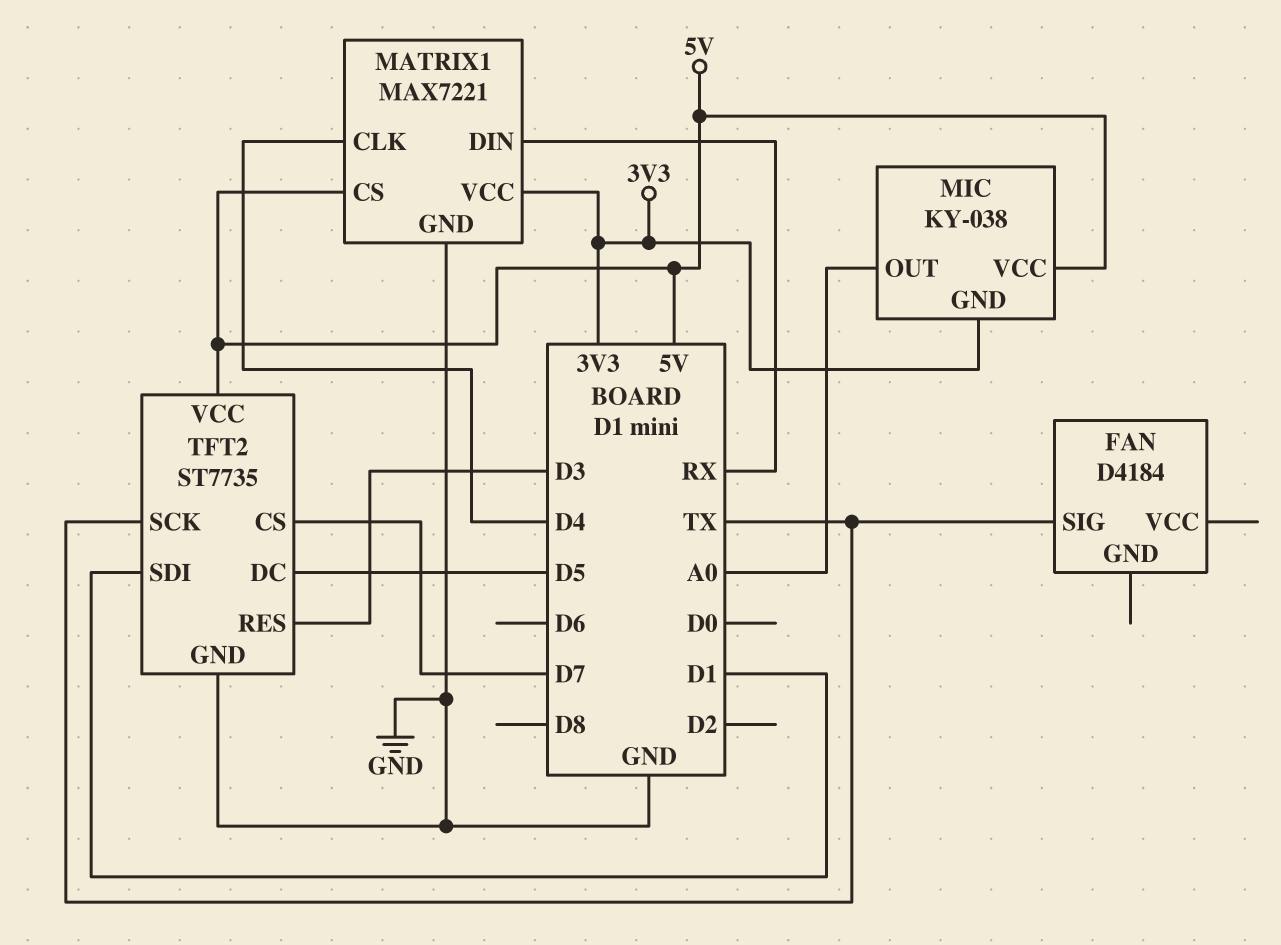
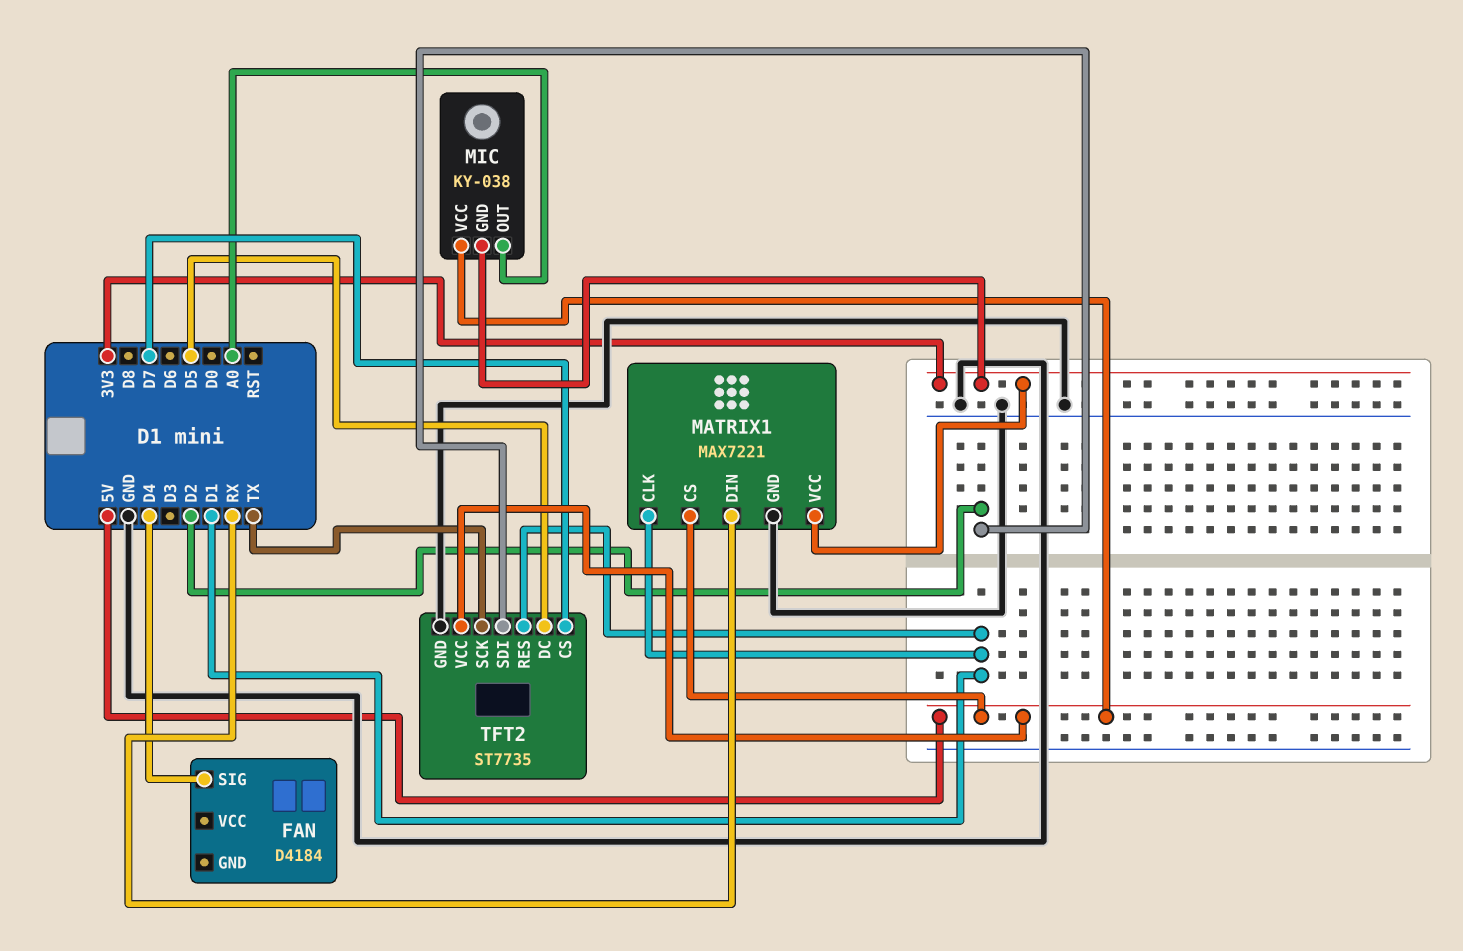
FAN pin SIG: TX -> D4
MATRIX1 pin CLK: D4 -> D1
TFT2 pin RES: D3 -> D1
TFT2 pin SDI: D1 -> D2

